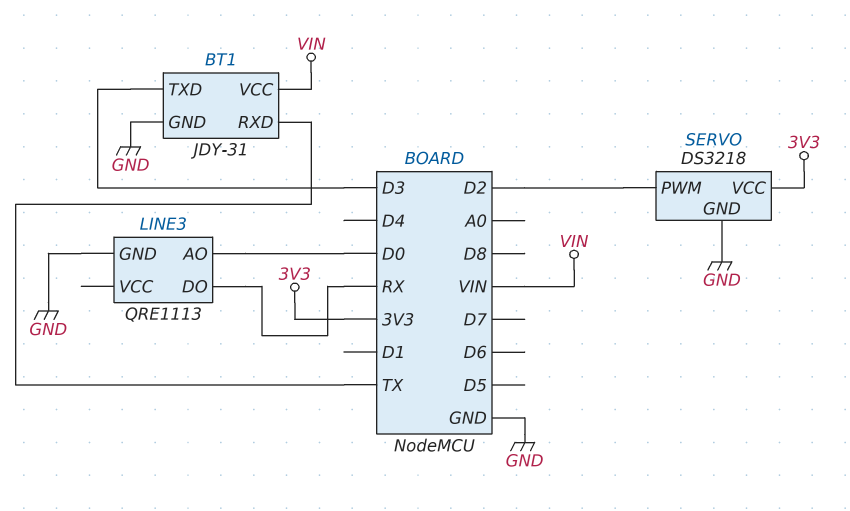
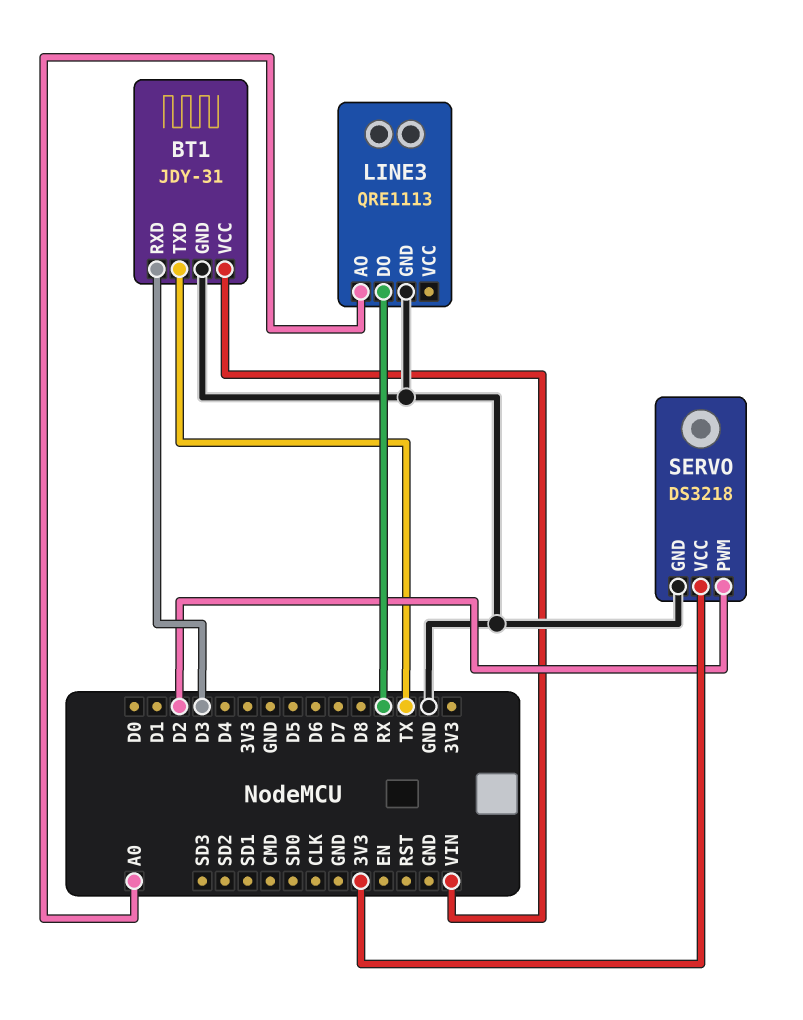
BT1 pin RXD: TX -> D3
BT1 pin TXD: D3 -> TX
LINE3 pin AO: D0 -> A0

